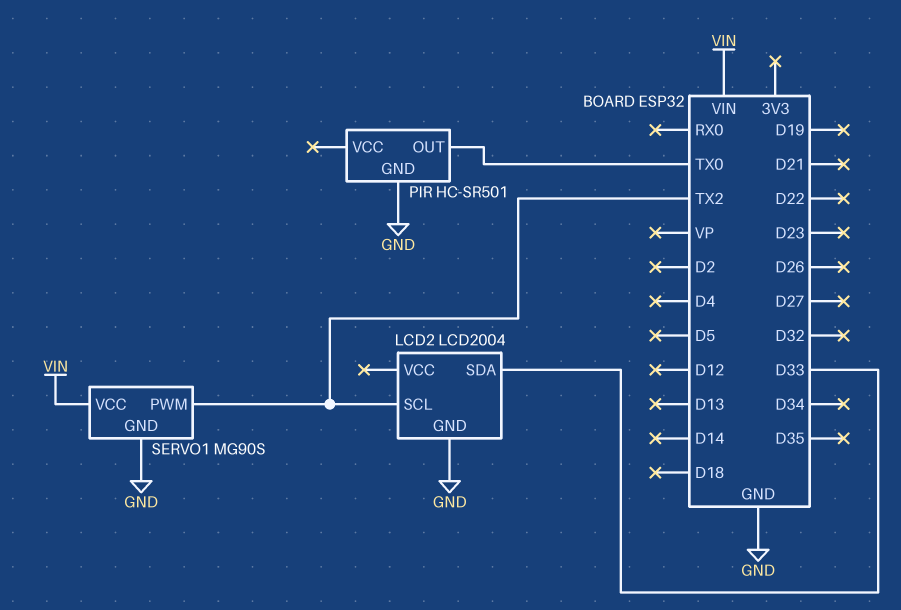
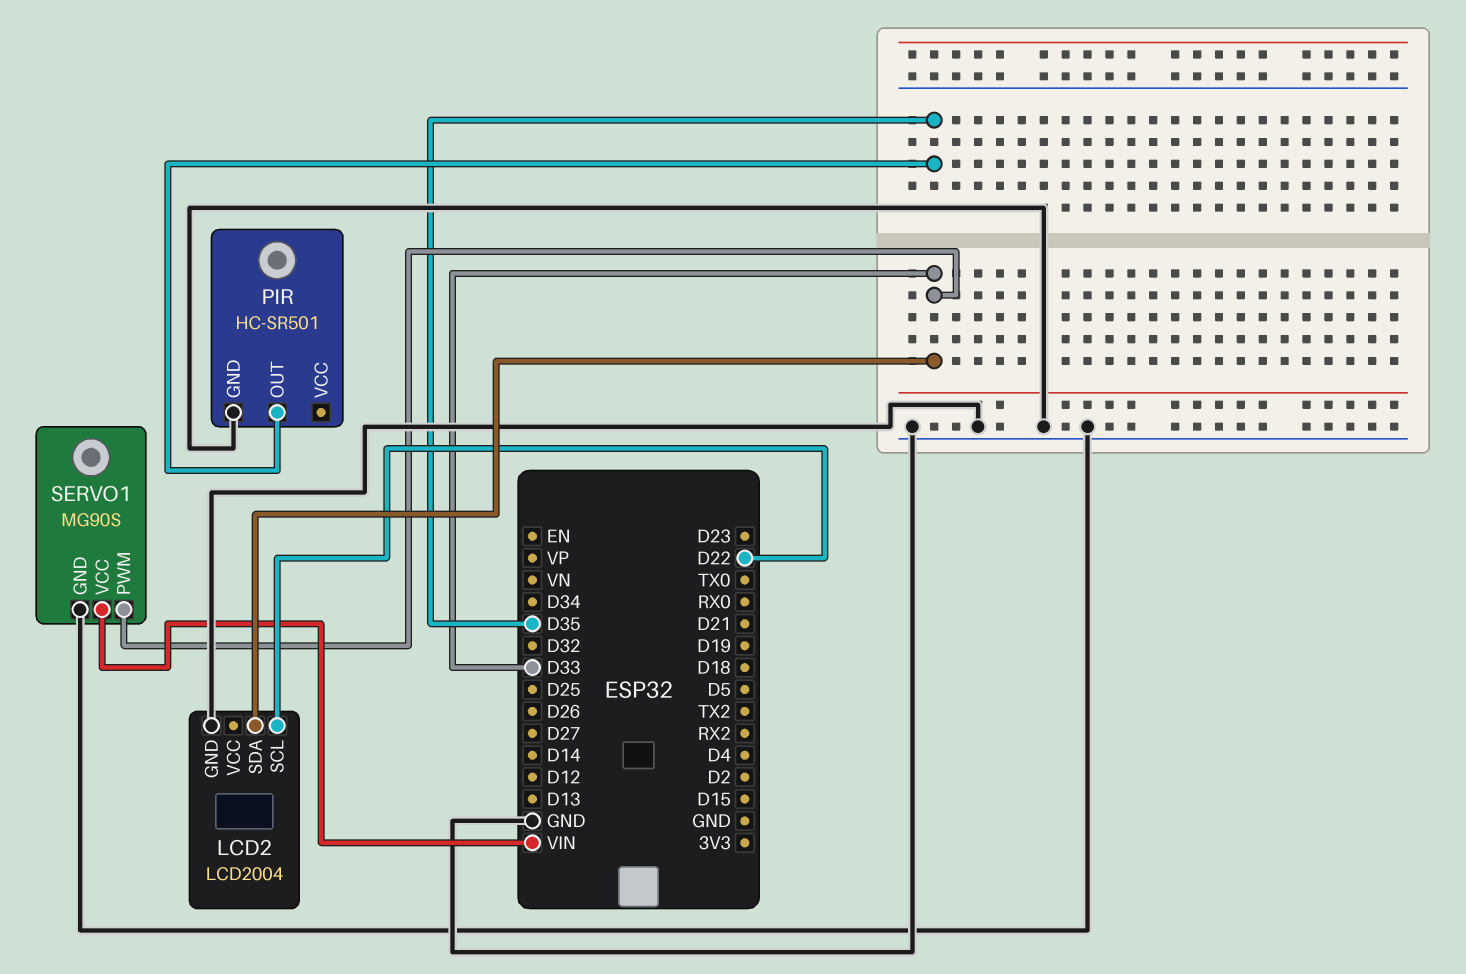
LCD2 pin SCL: TX2 -> D22
PIR pin OUT: TX0 -> D35
SERVO1 pin PWM: TX2 -> D33

